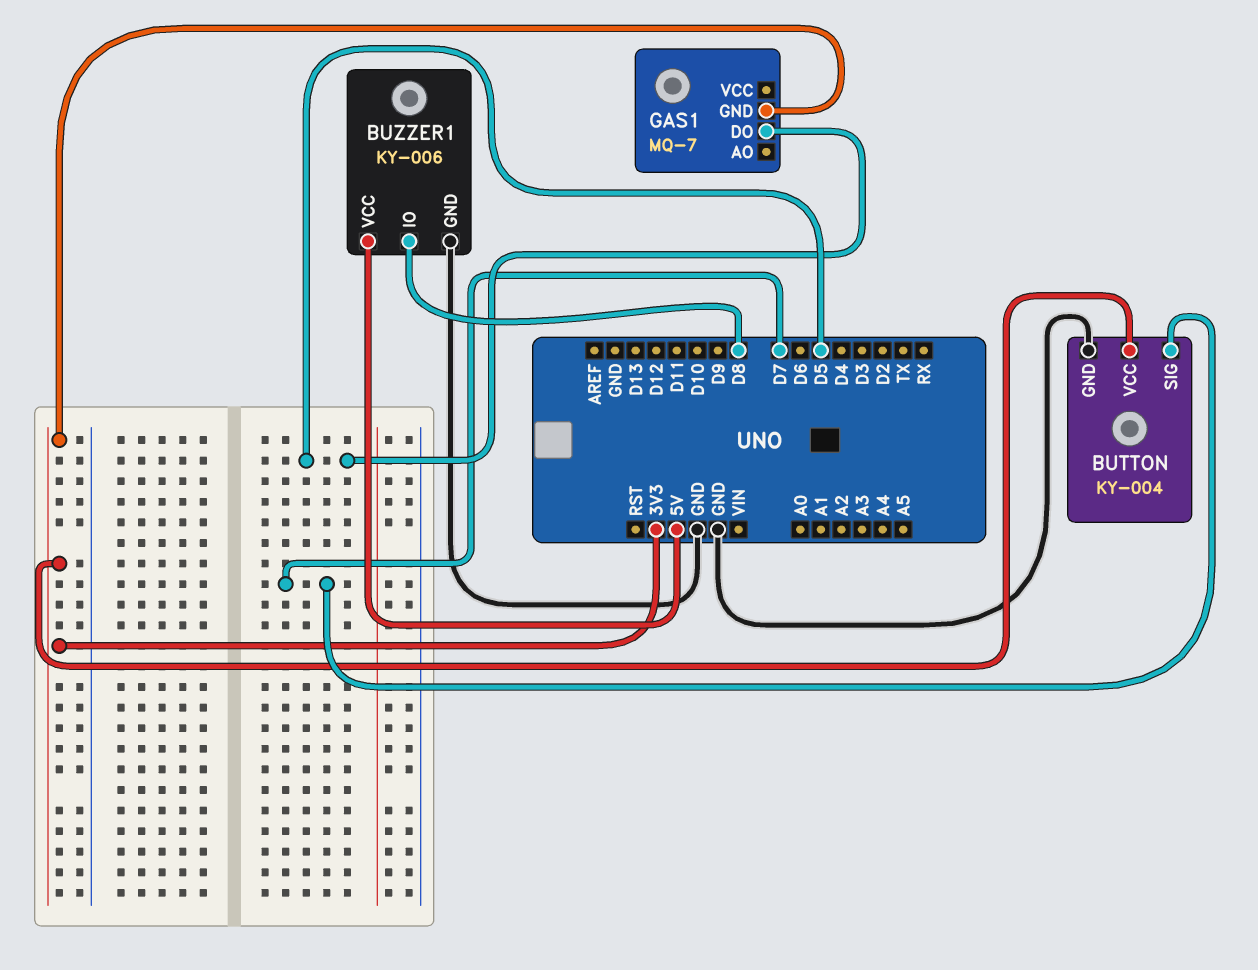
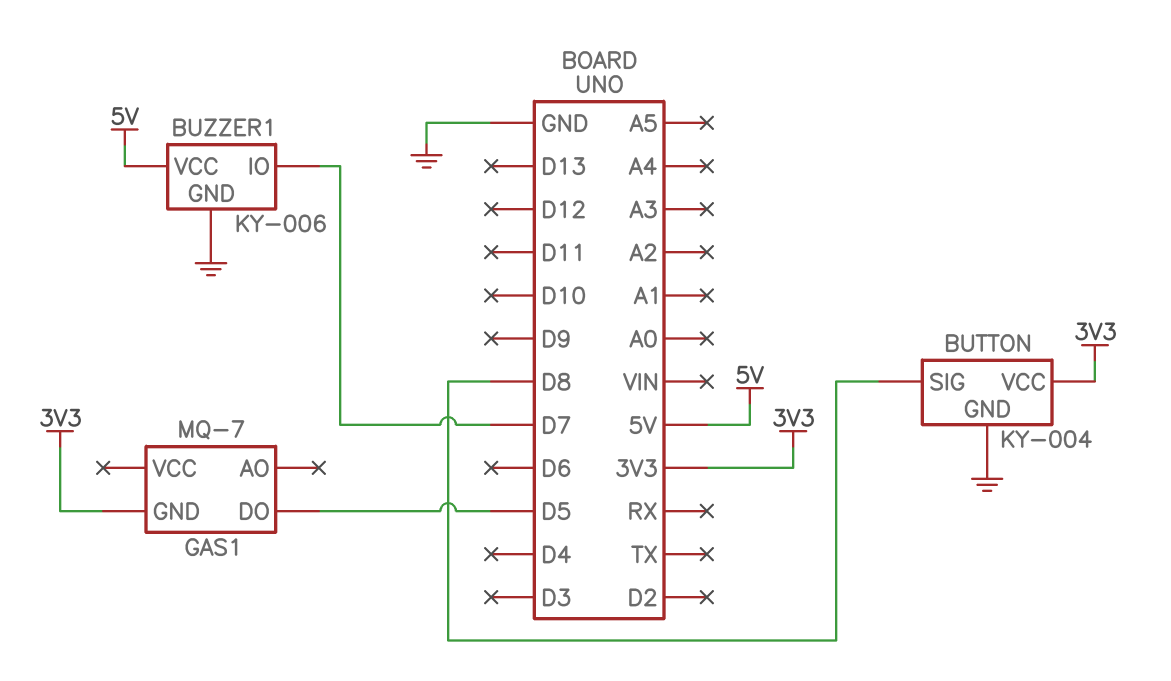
BUTTON pin SIG: D7 -> D8
BUZZER1 pin IO: D8 -> D7

